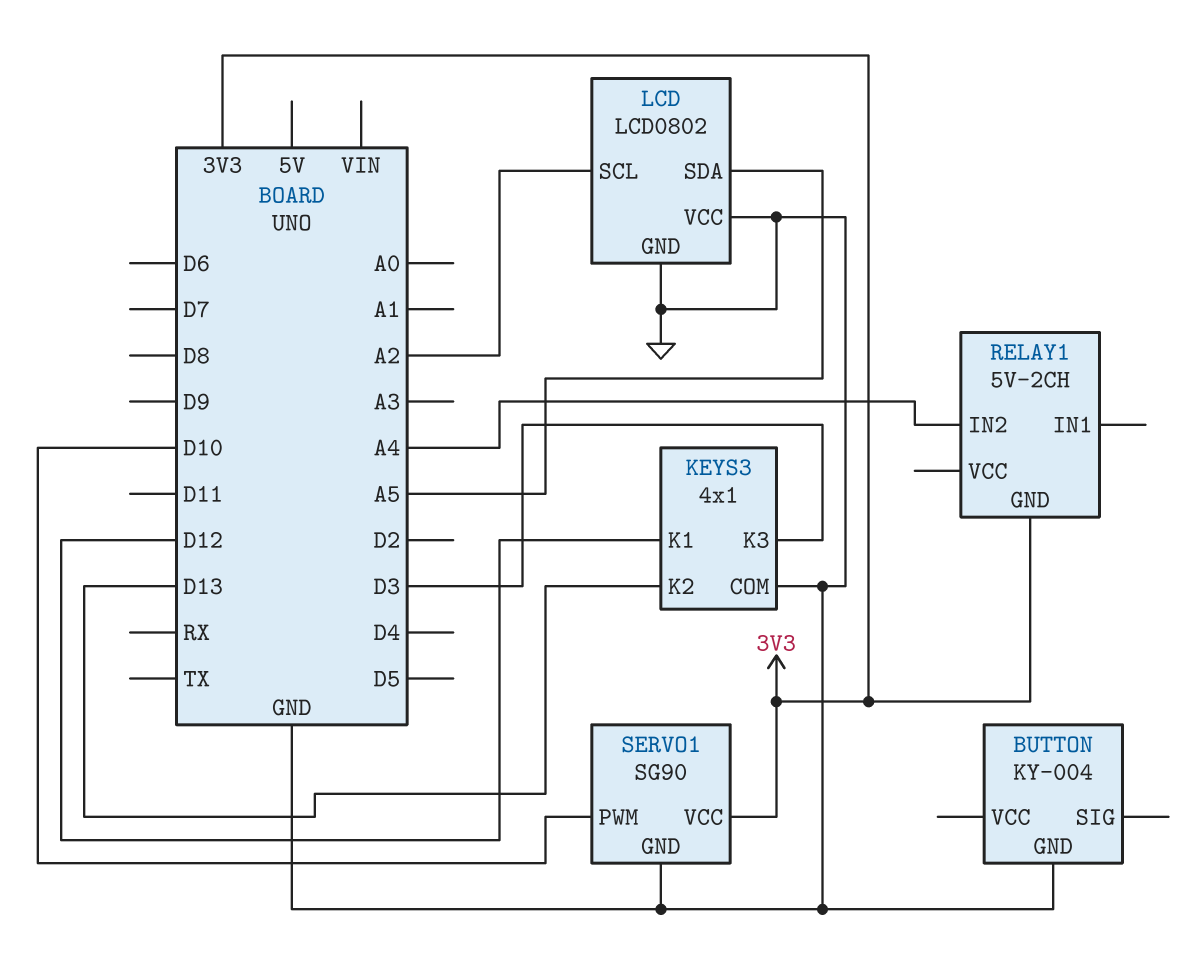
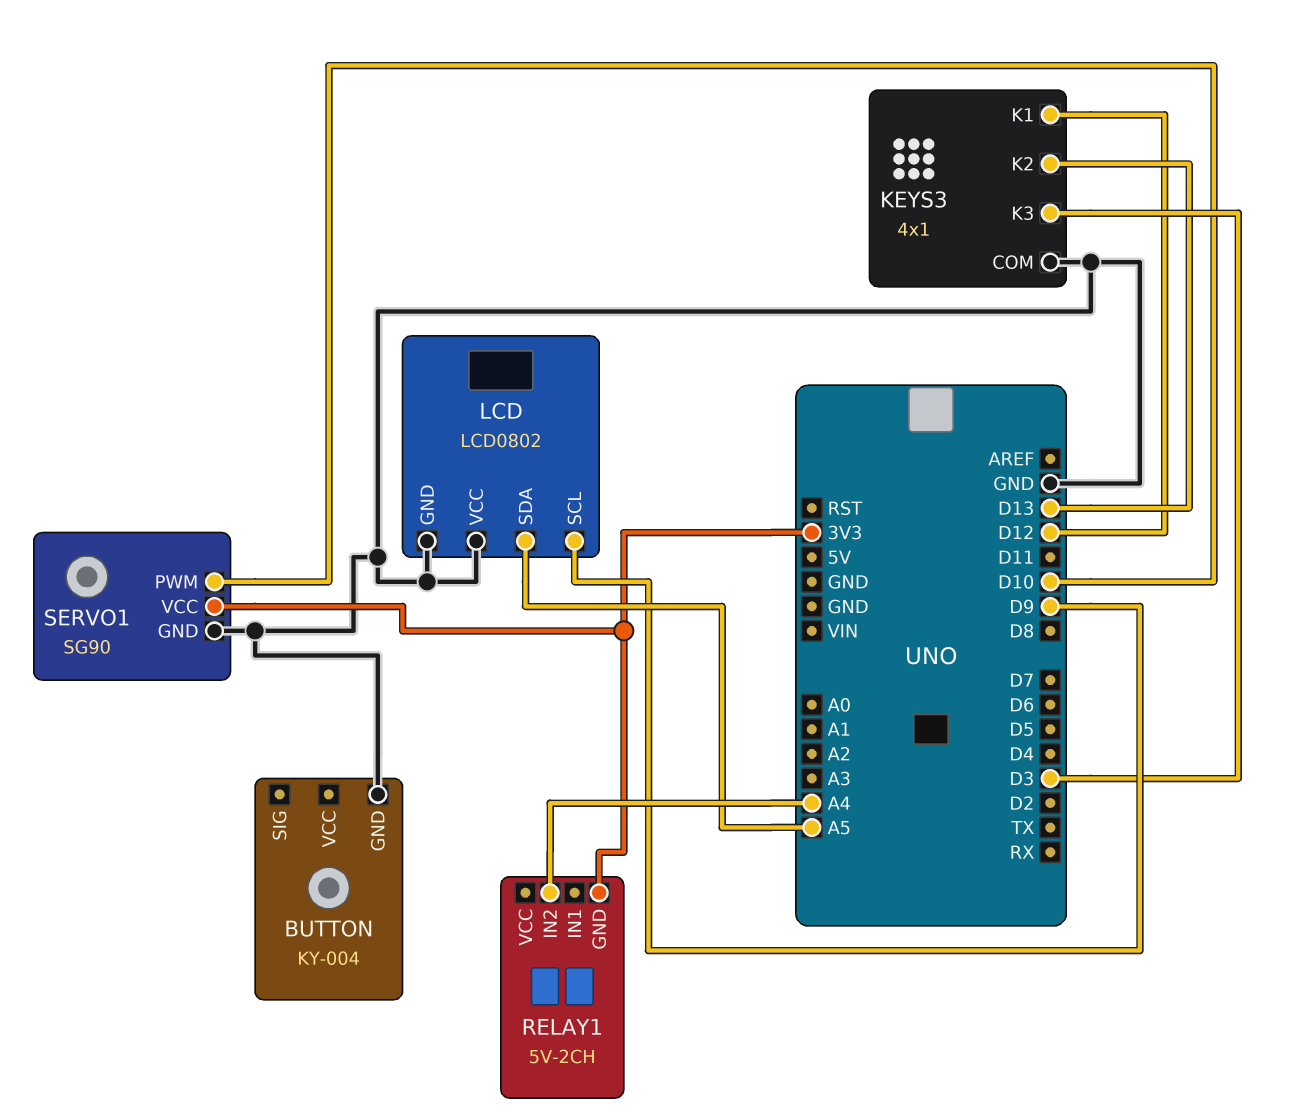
LCD pin SCL: A2 -> D9

